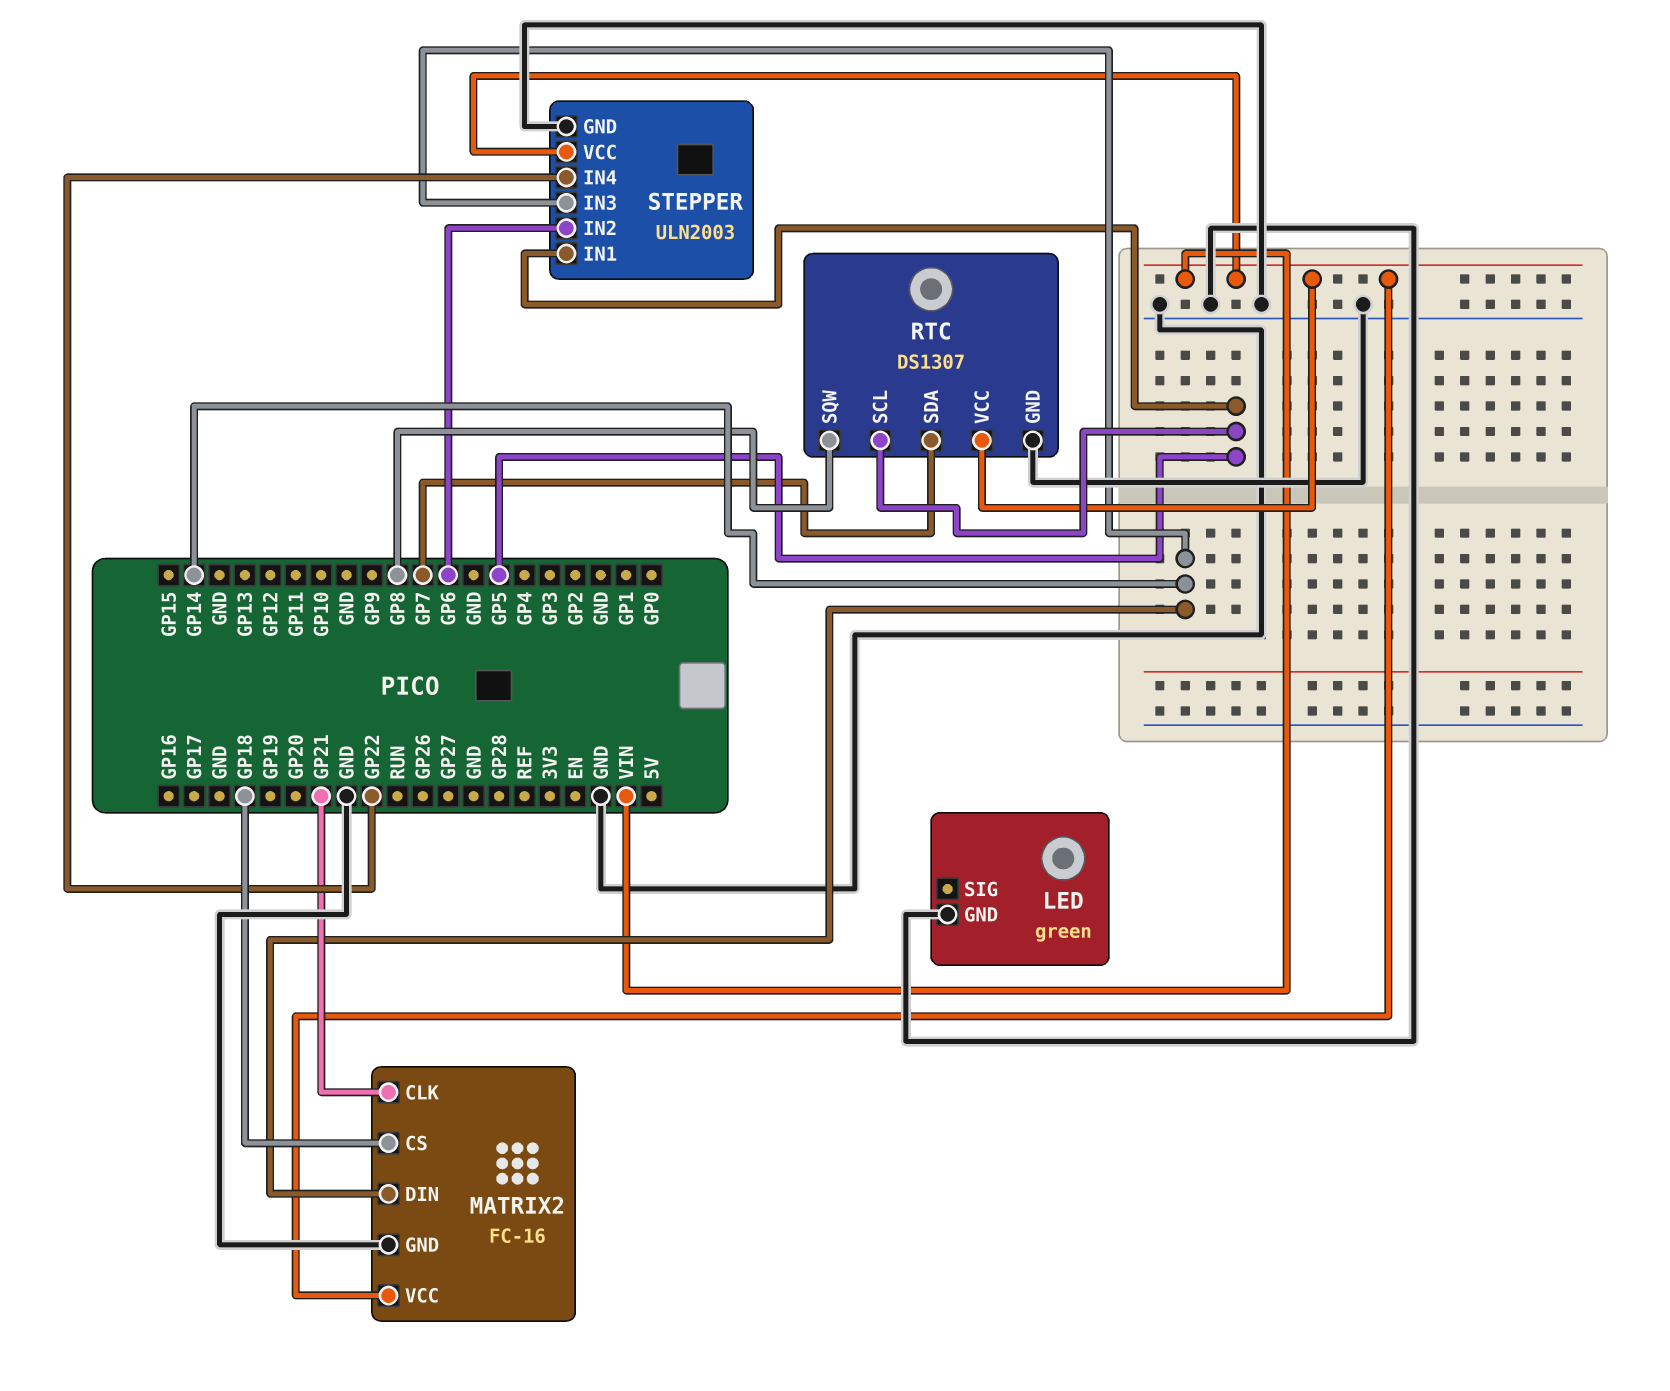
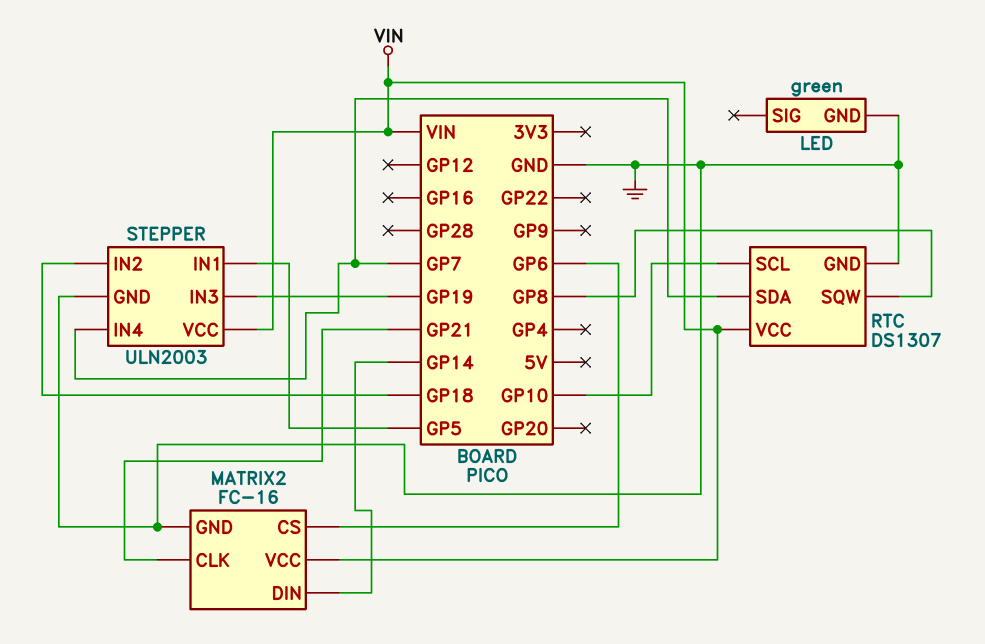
MATRIX2 pin CS: GP18 -> GP6
RTC pin SCL: GP5 -> GP10
STEPPER pin IN2: GP6 -> GP18
STEPPER pin IN3: GP14 -> GP19
STEPPER pin IN4: GP22 -> GP7

